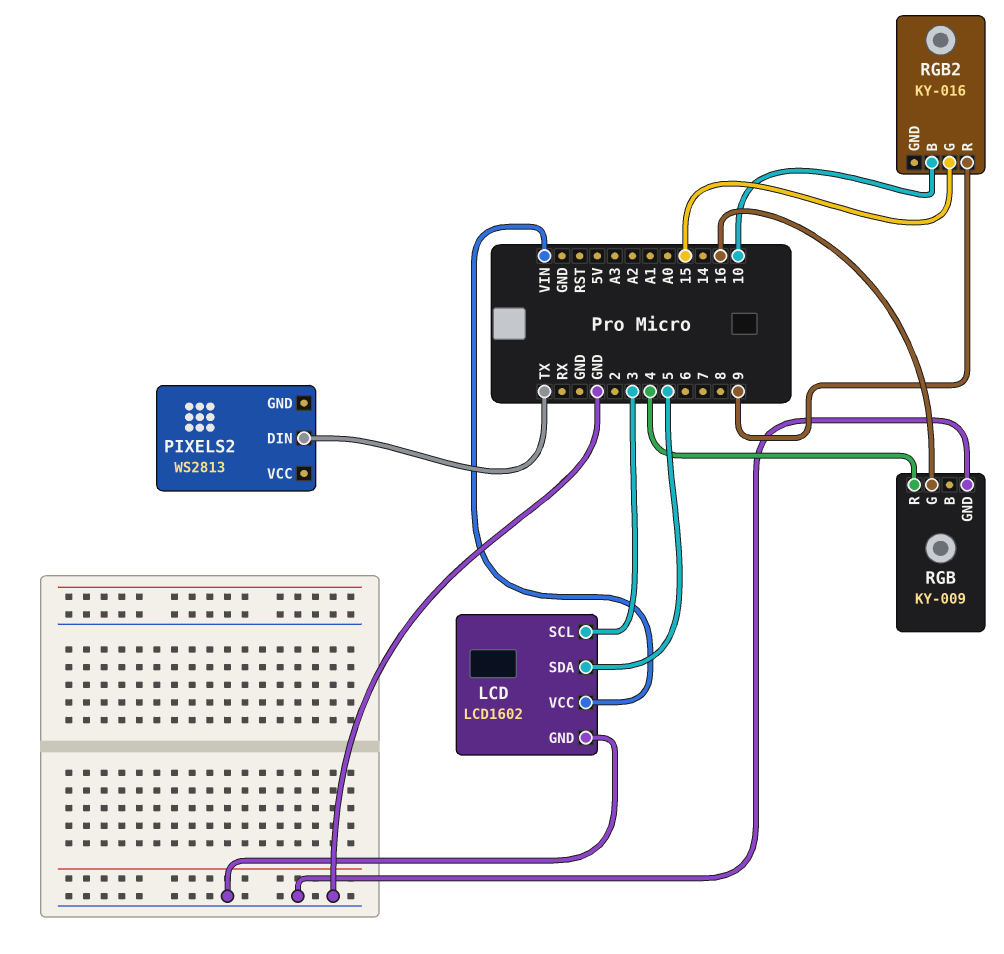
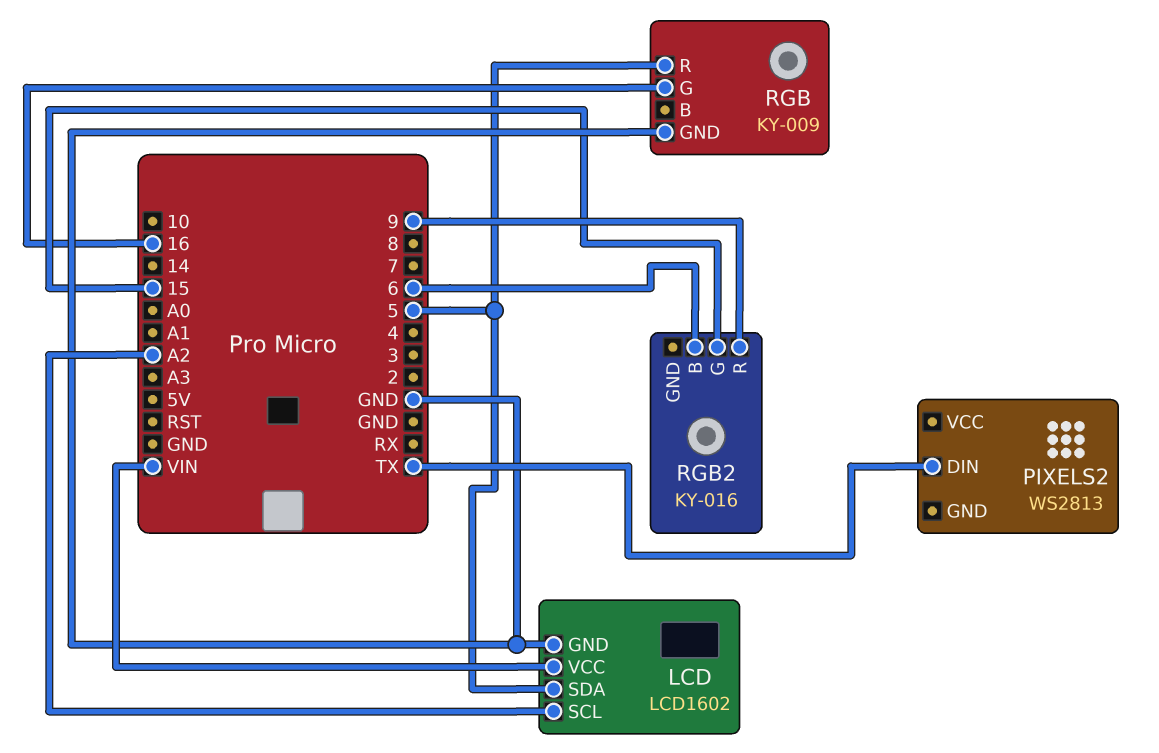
LCD pin SCL: 3 -> A2
RGB pin R: 4 -> 5
RGB2 pin B: 10 -> 6

